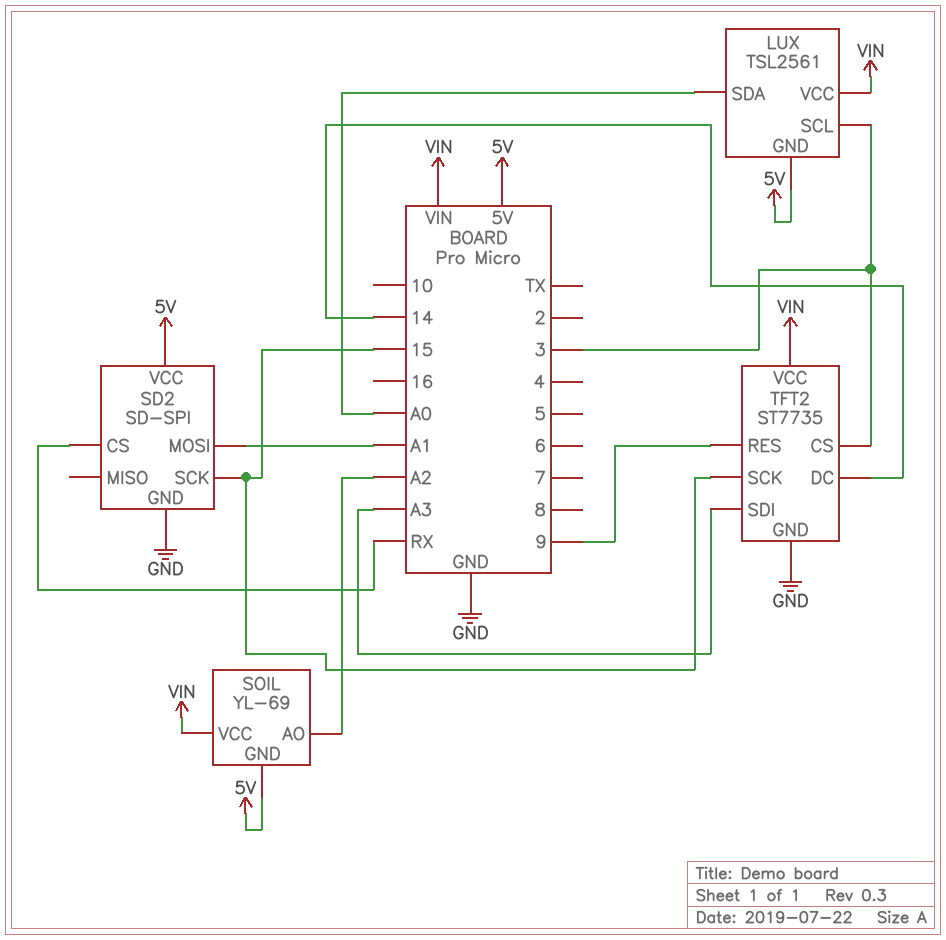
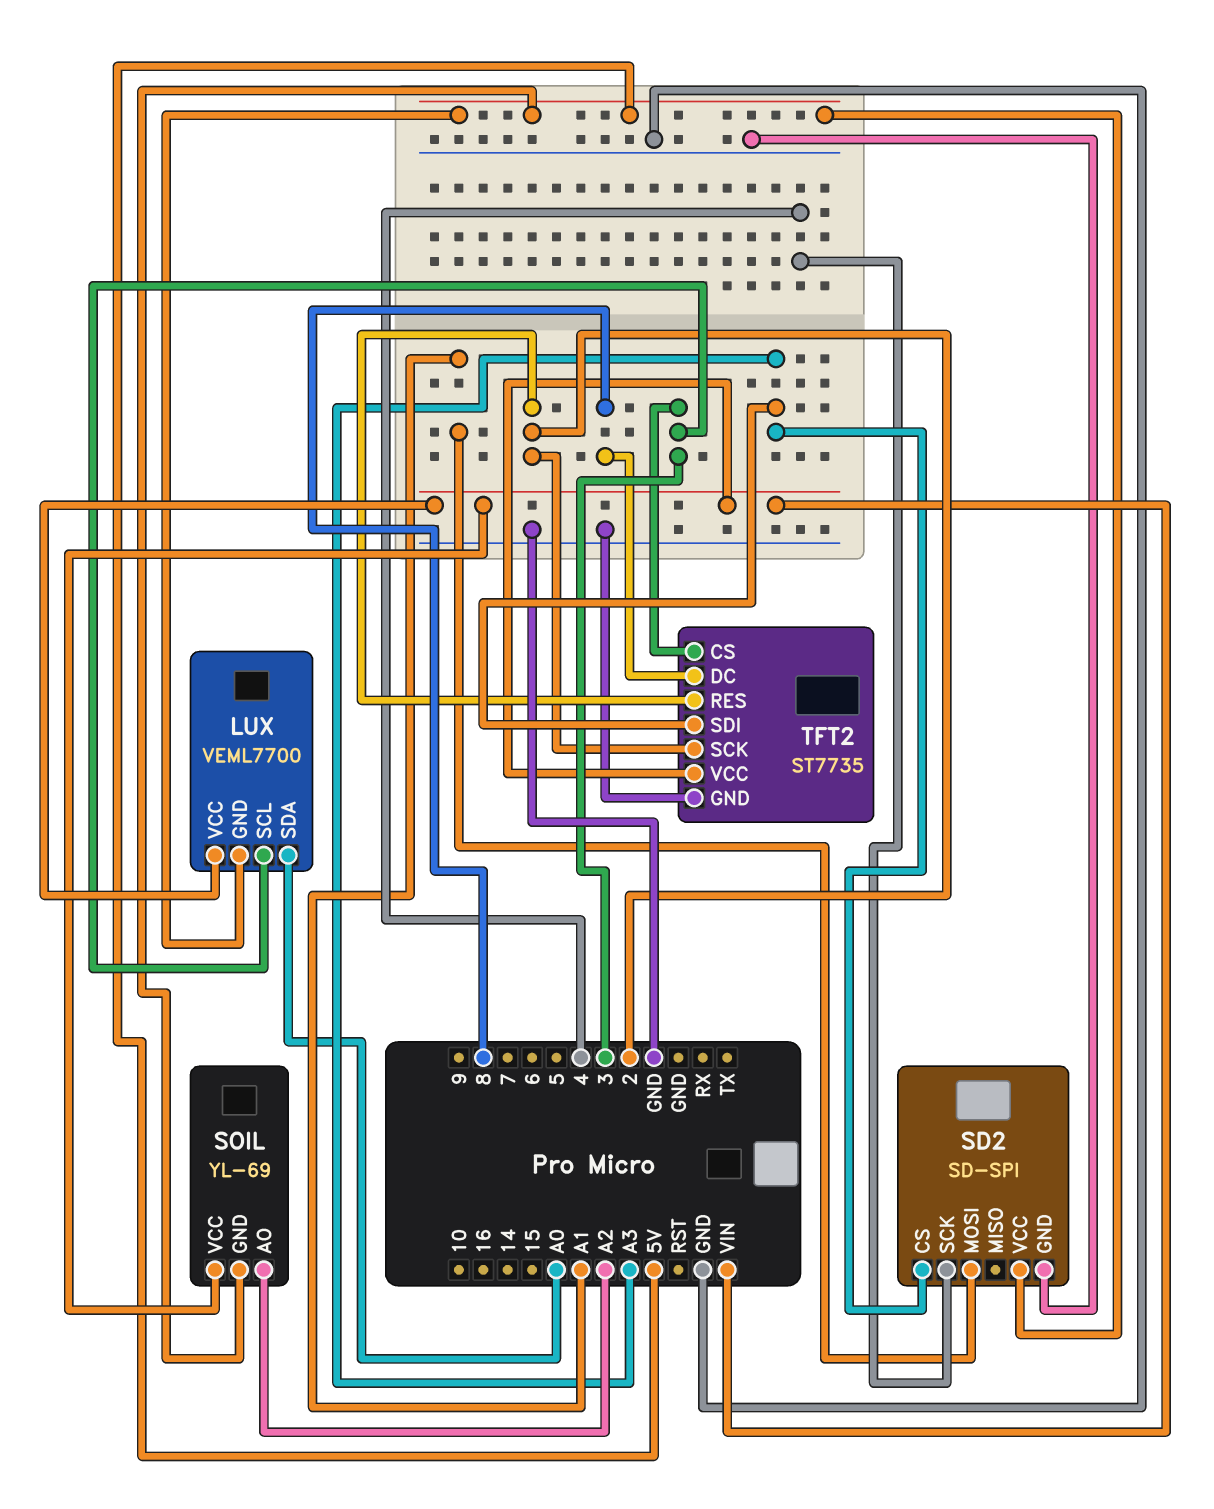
LUX: TSL2561 -> VEML7700
SD2 pin CS: RX -> A3
SD2 pin SCK: 15 -> 4
TFT2 pin DC: 14 -> 8
TFT2 pin RES: 9 -> 2
TFT2 pin SCK: 15 -> 2

